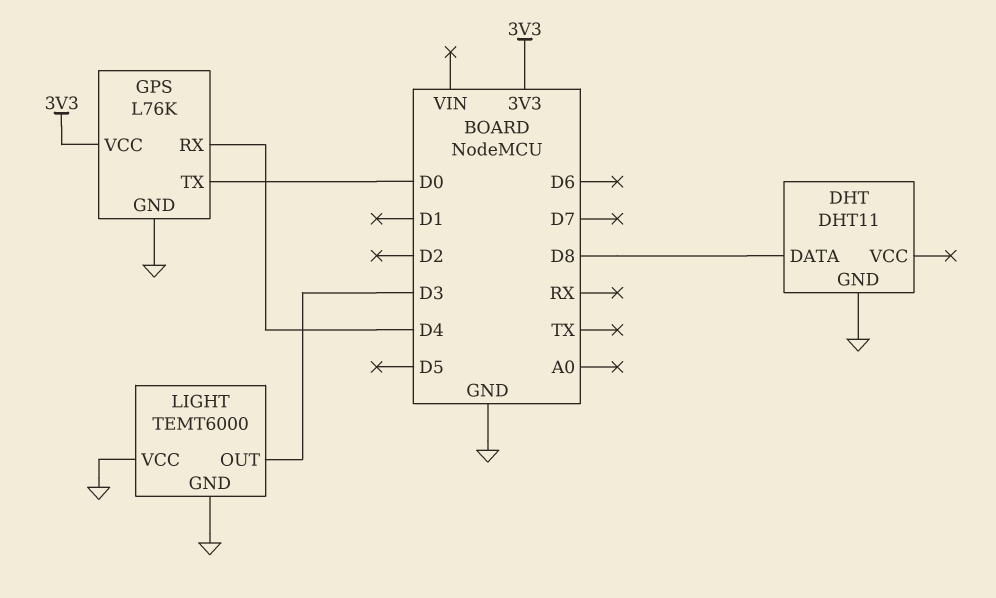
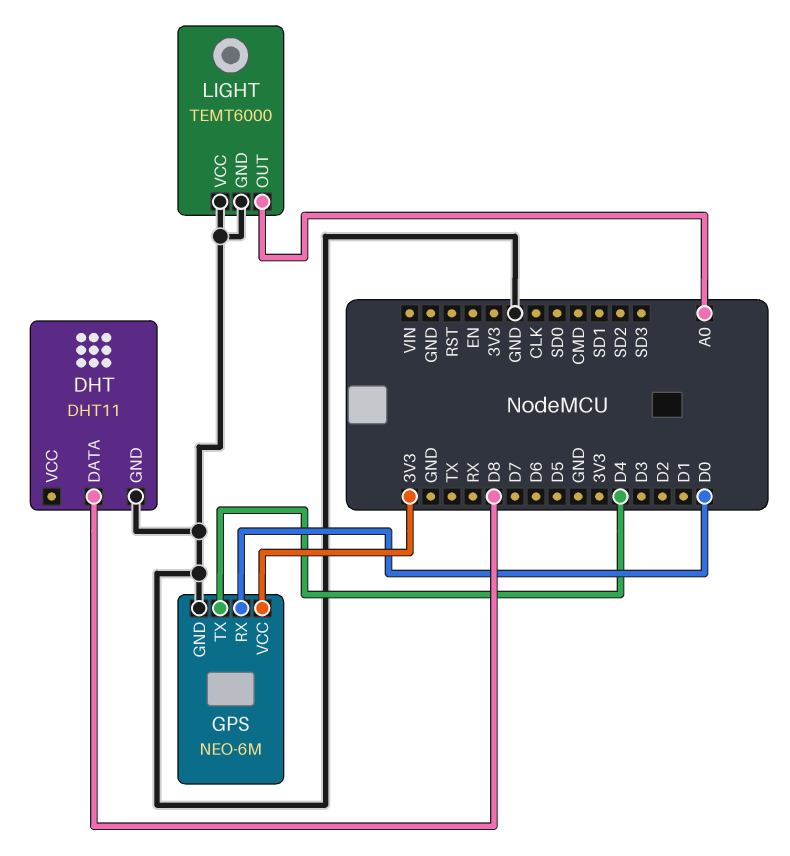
GPS: L76K -> NEO-6M
GPS pin RX: D4 -> D0
GPS pin TX: D0 -> D4
LIGHT pin OUT: D3 -> A0

